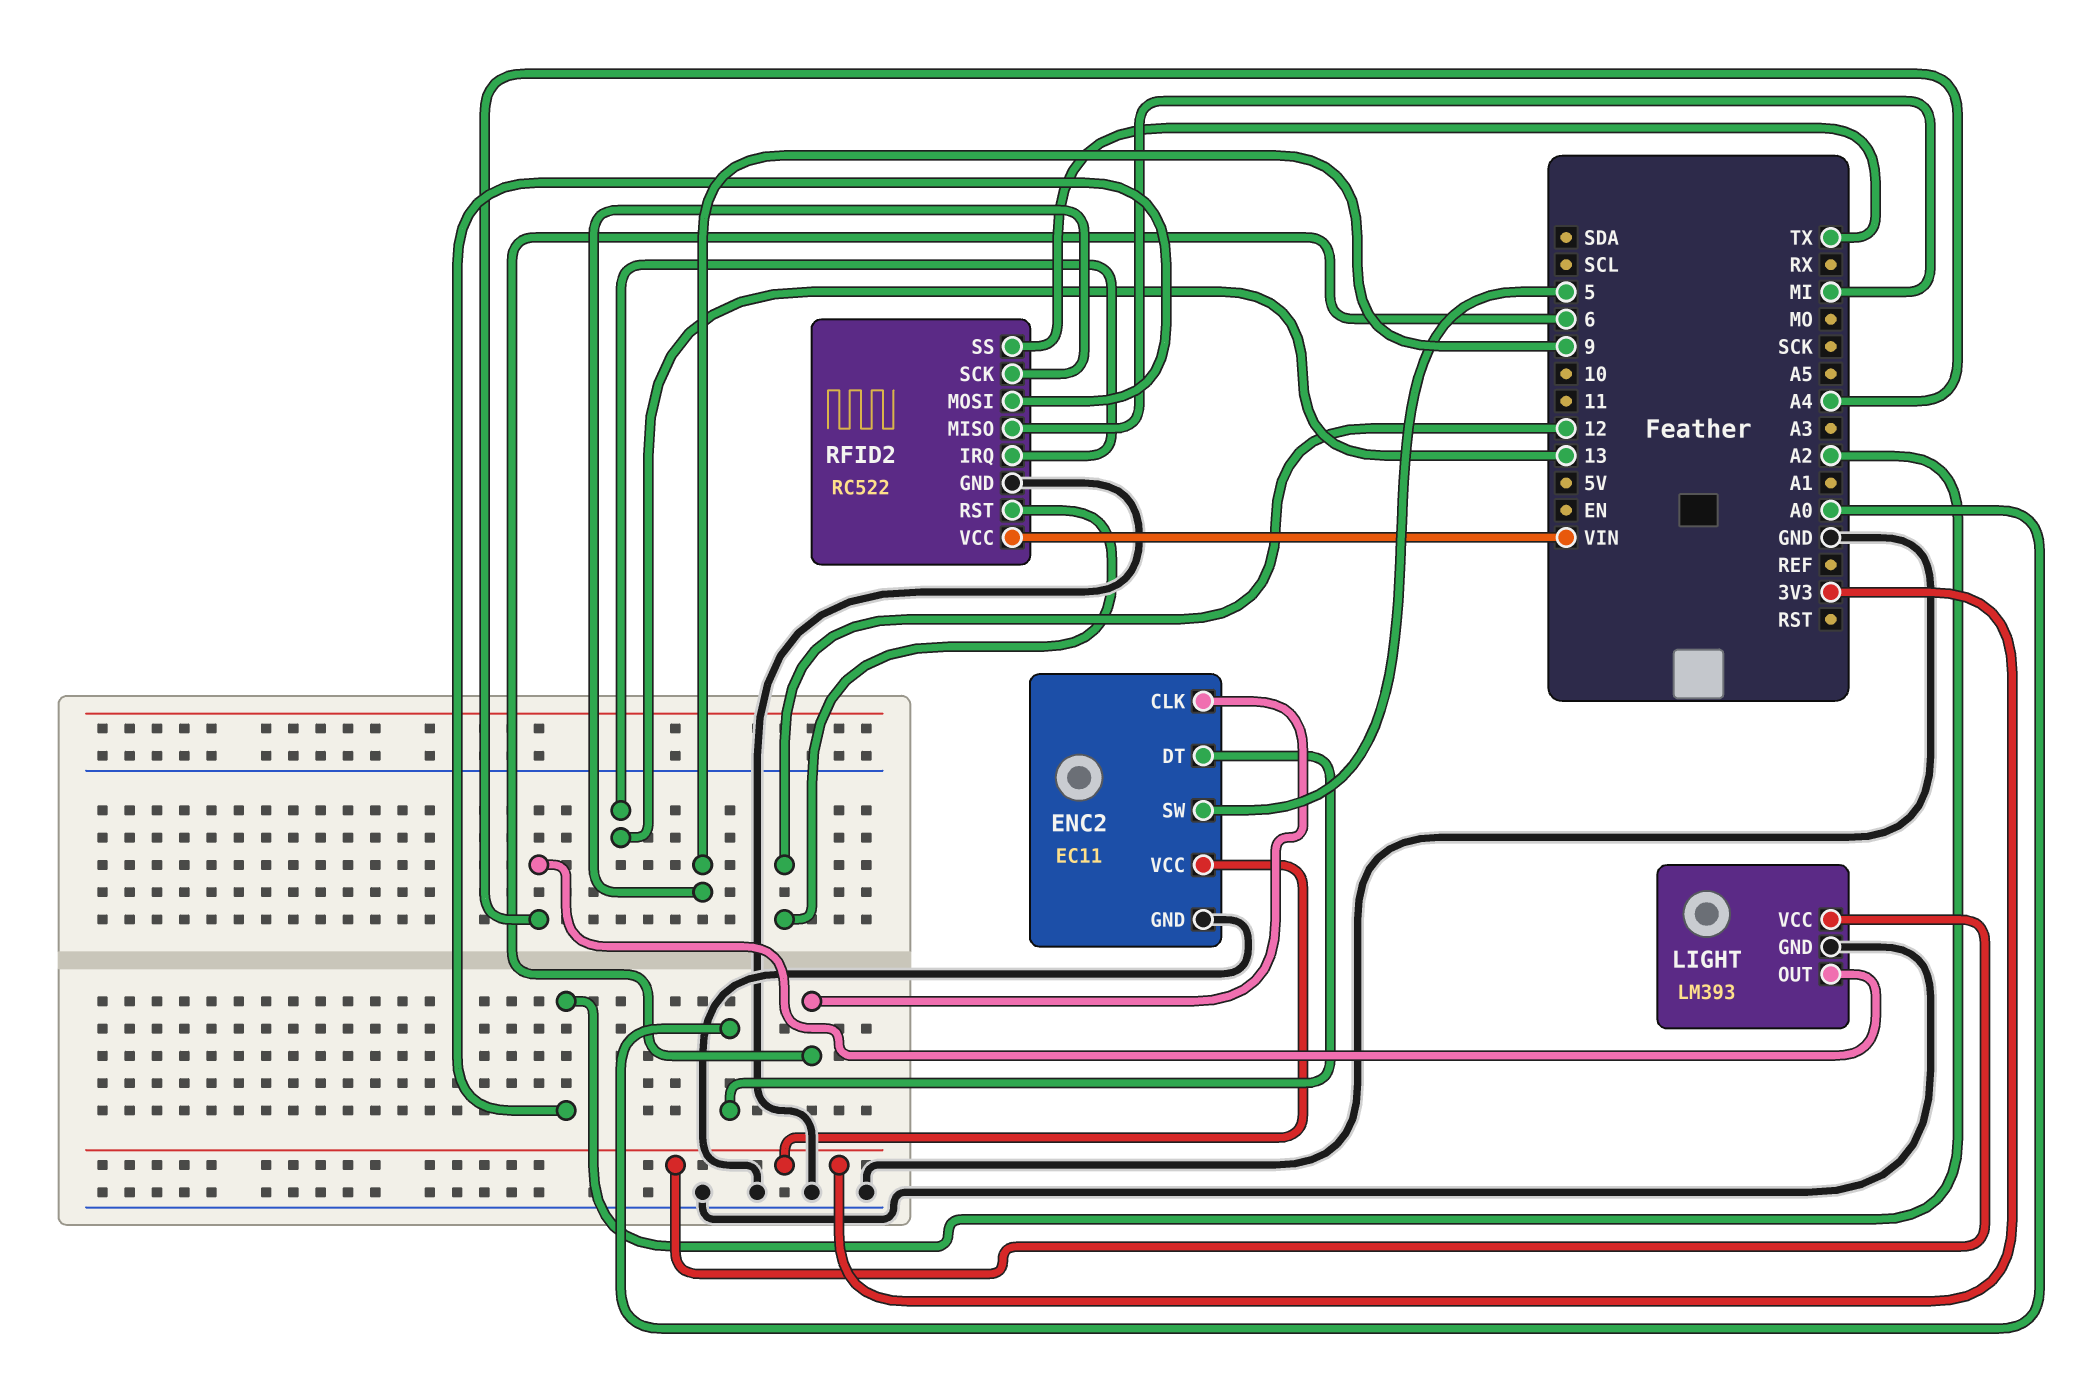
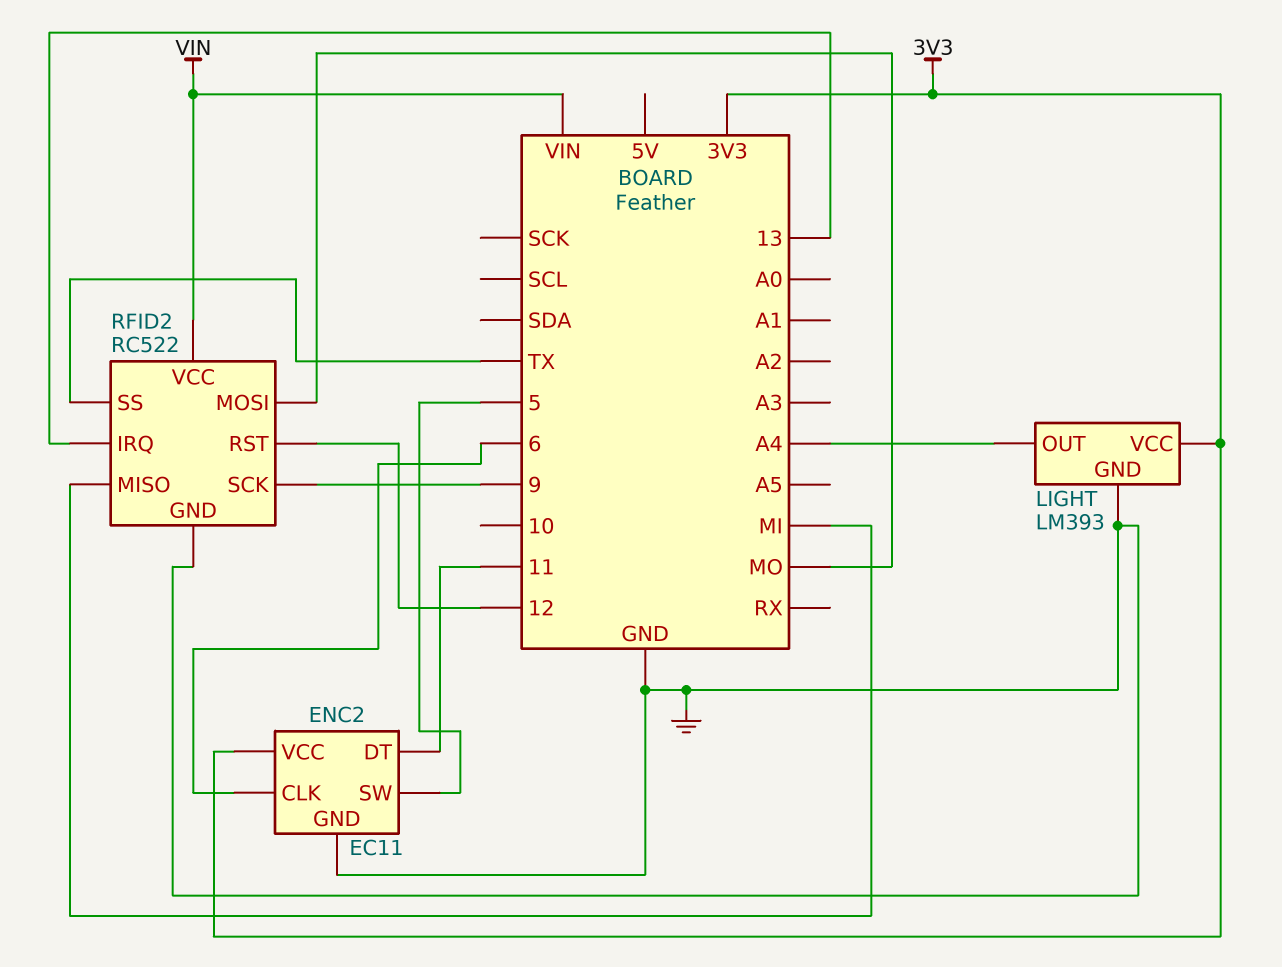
ENC2 pin DT: A0 -> 11
RFID2 pin MOSI: A2 -> MO

